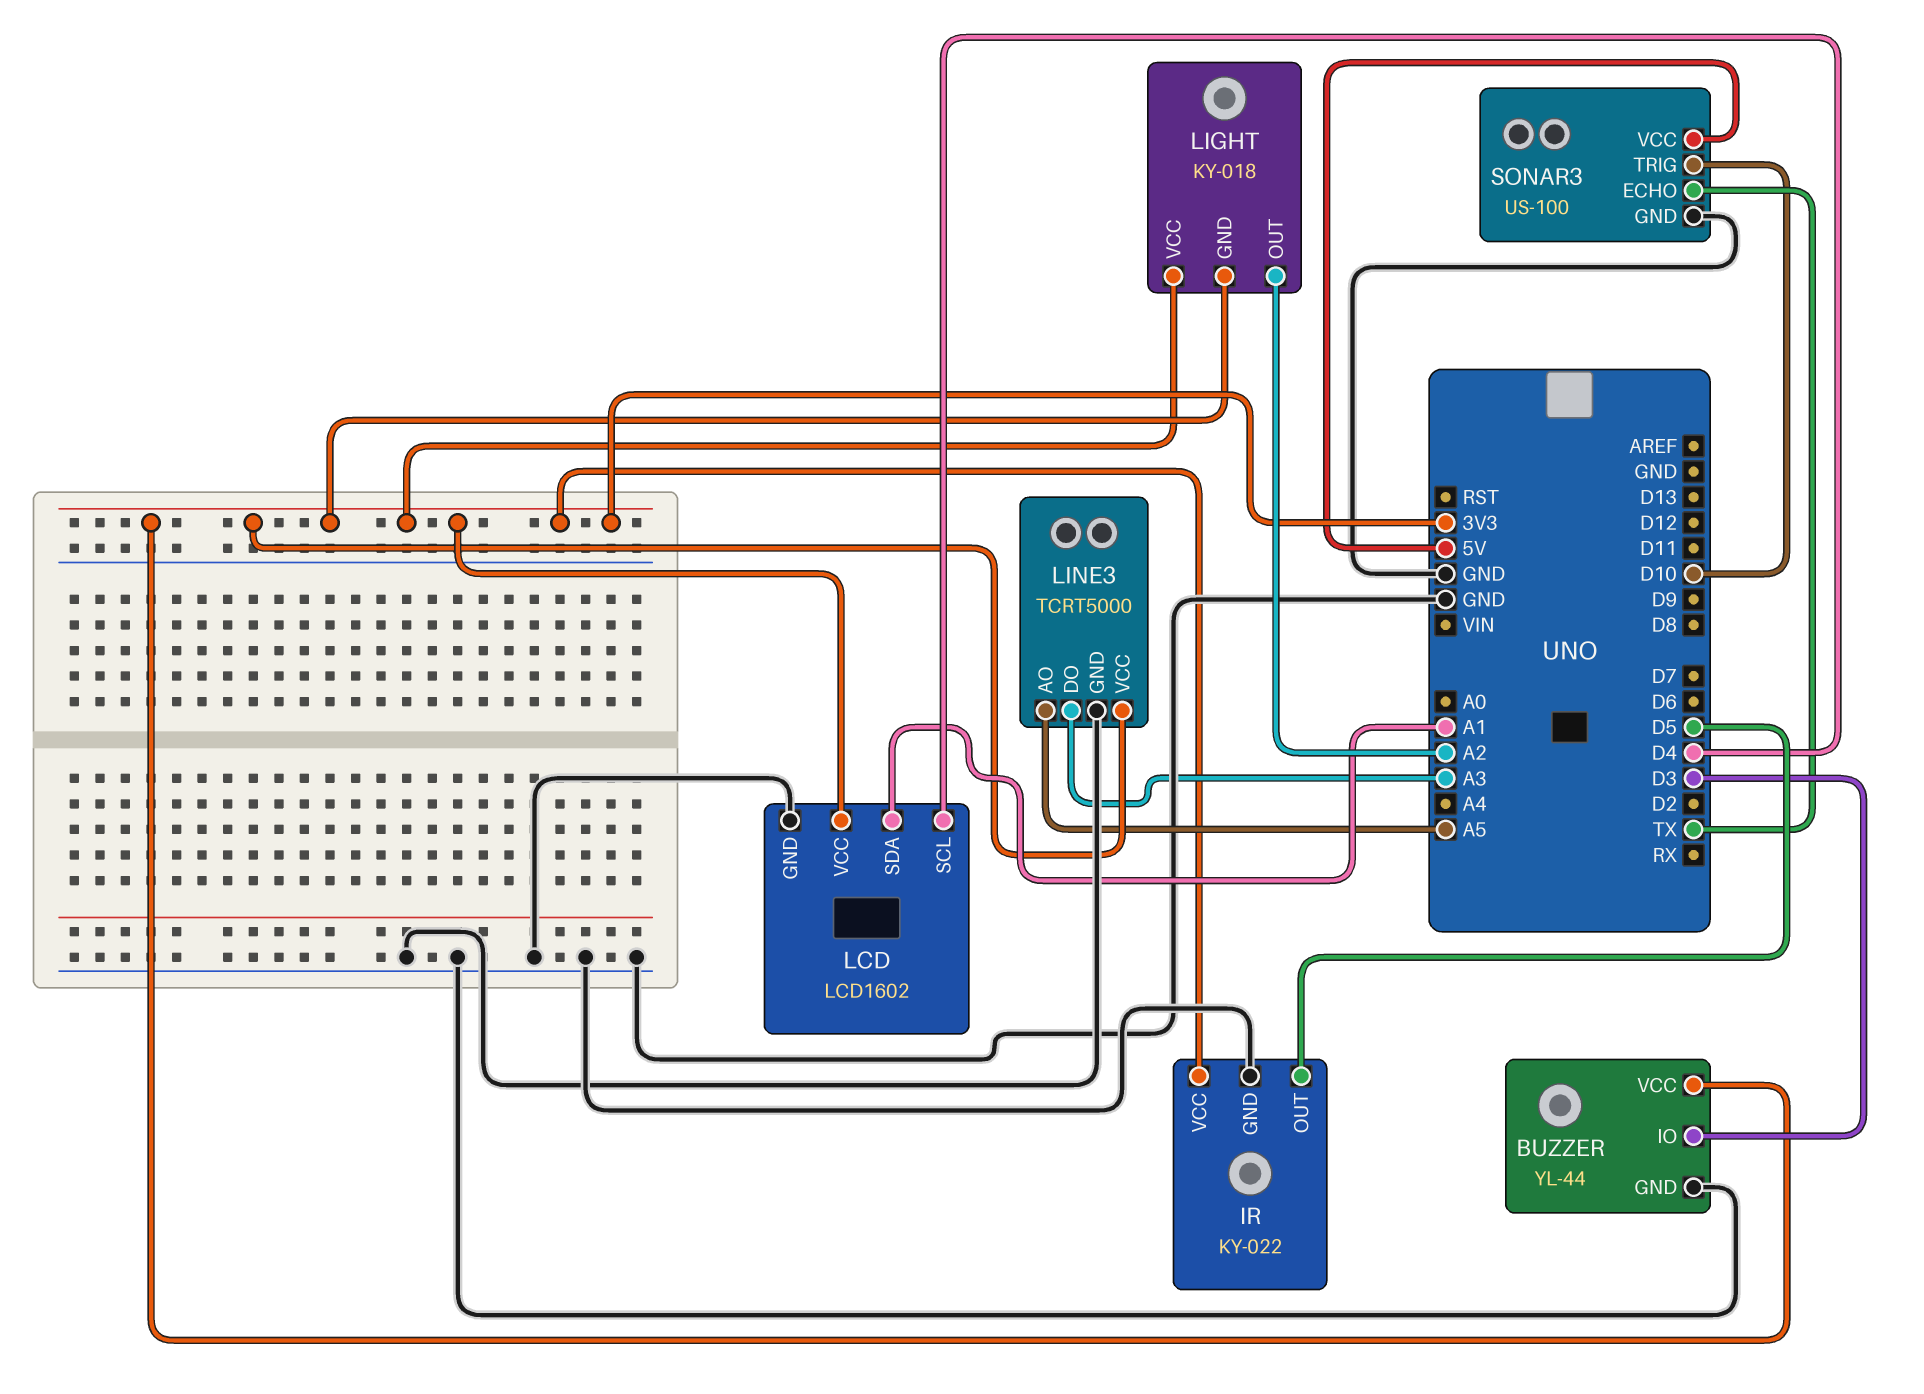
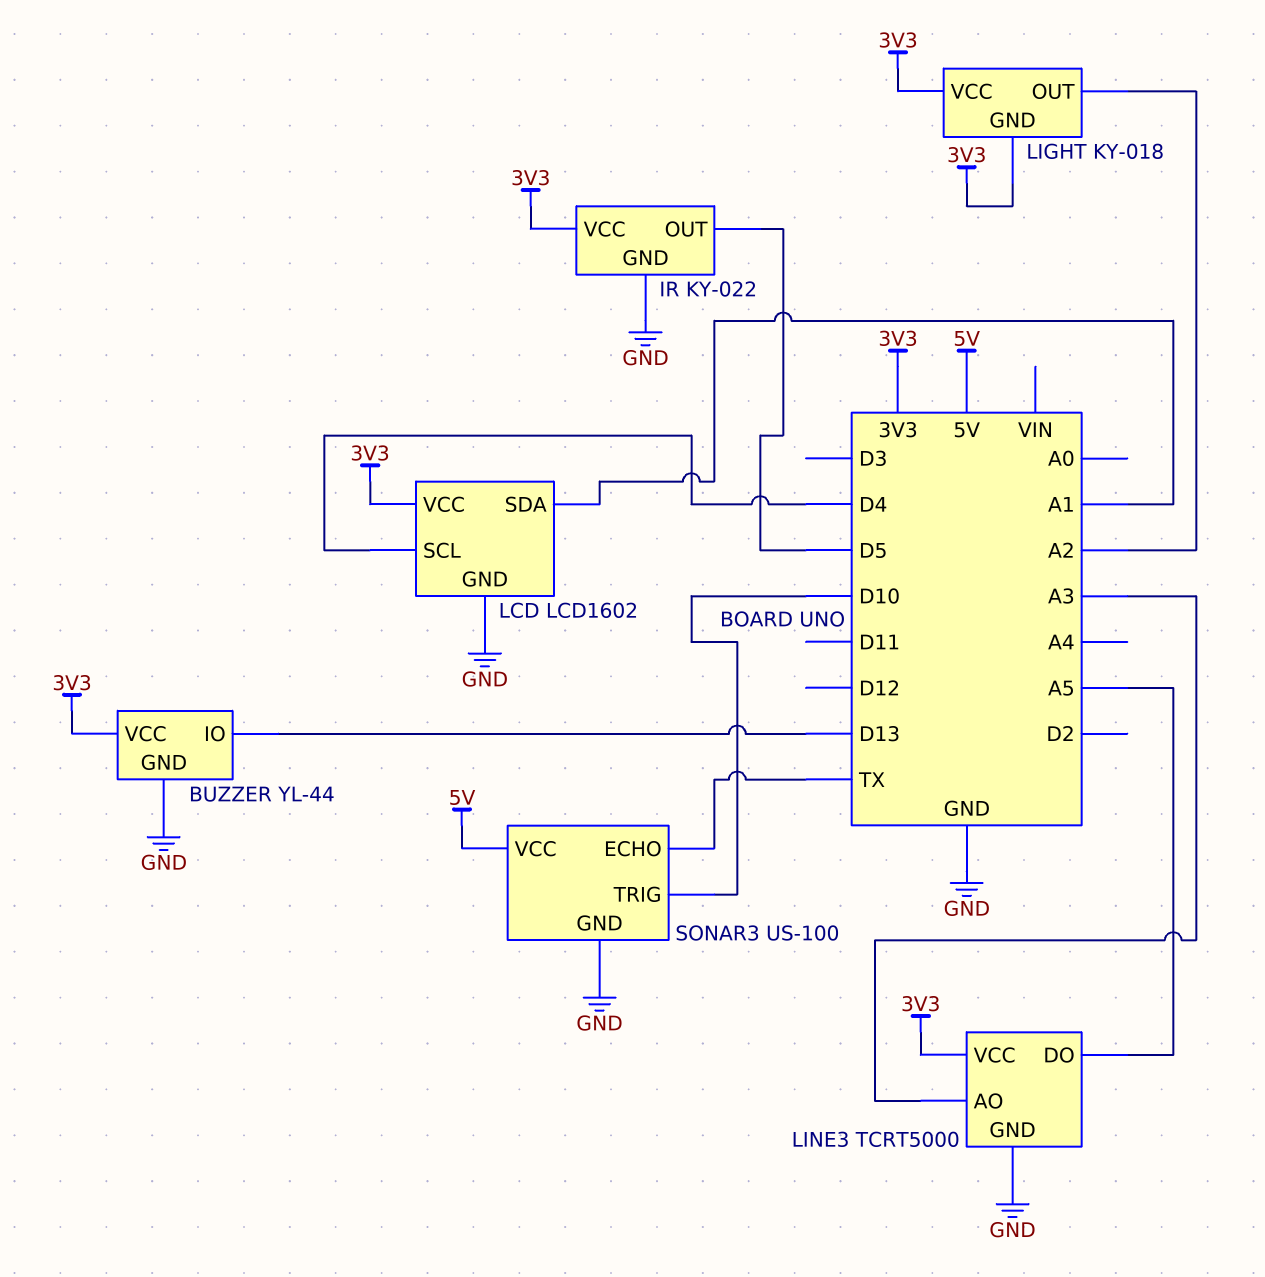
BUZZER pin IO: D3 -> D13
LINE3 pin AO: A5 -> A3
LINE3 pin DO: A3 -> A5

